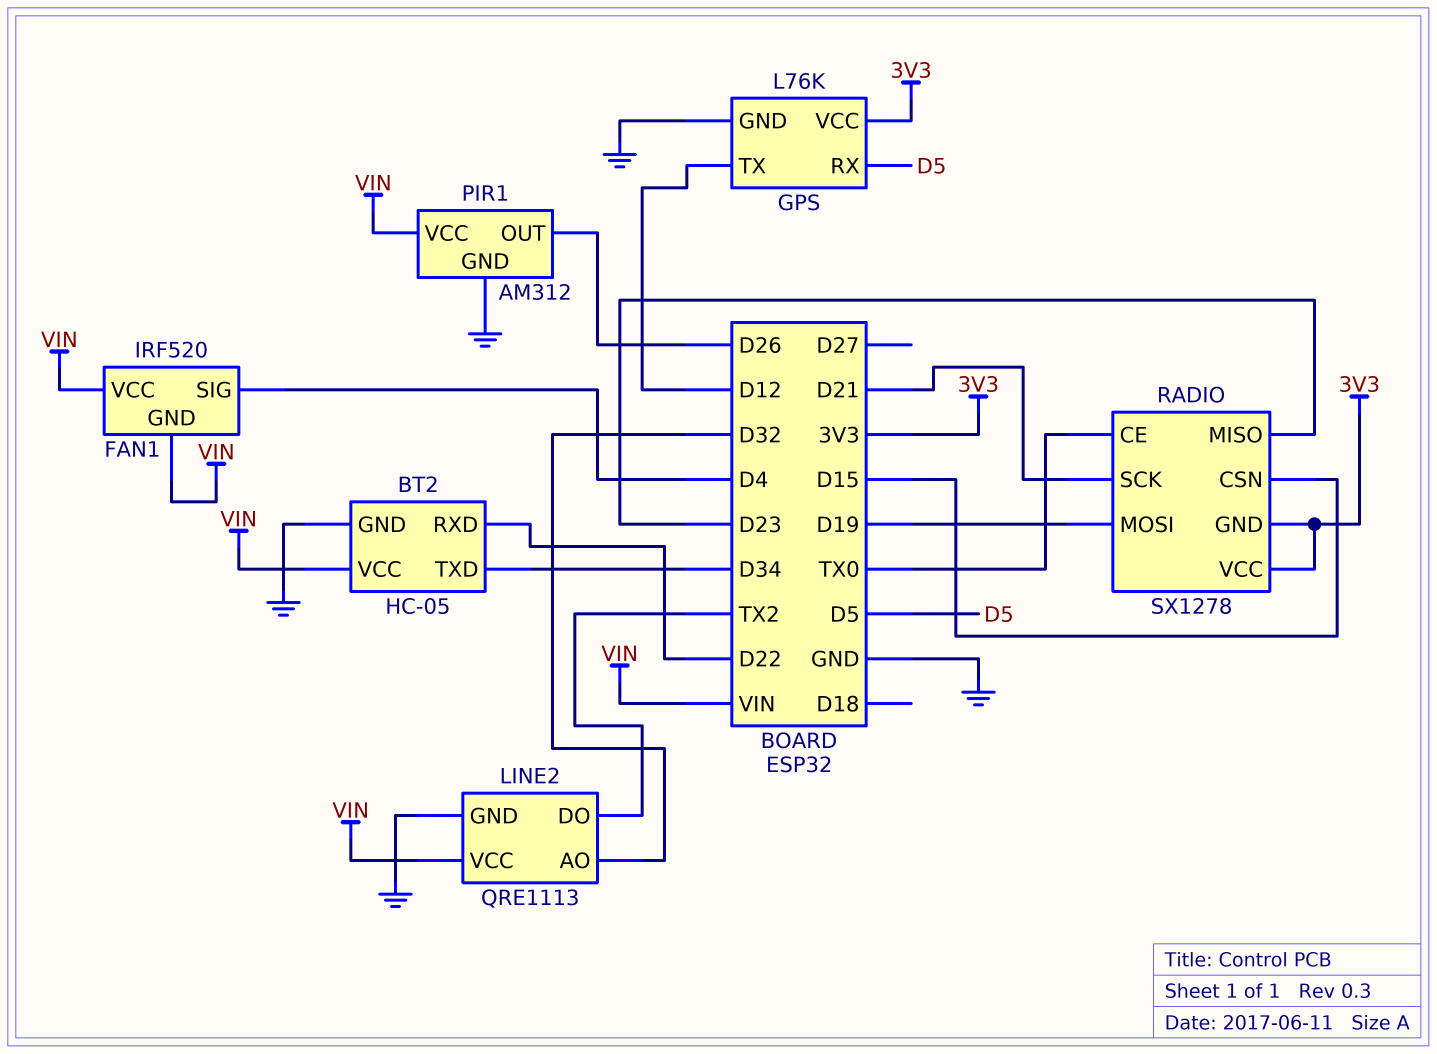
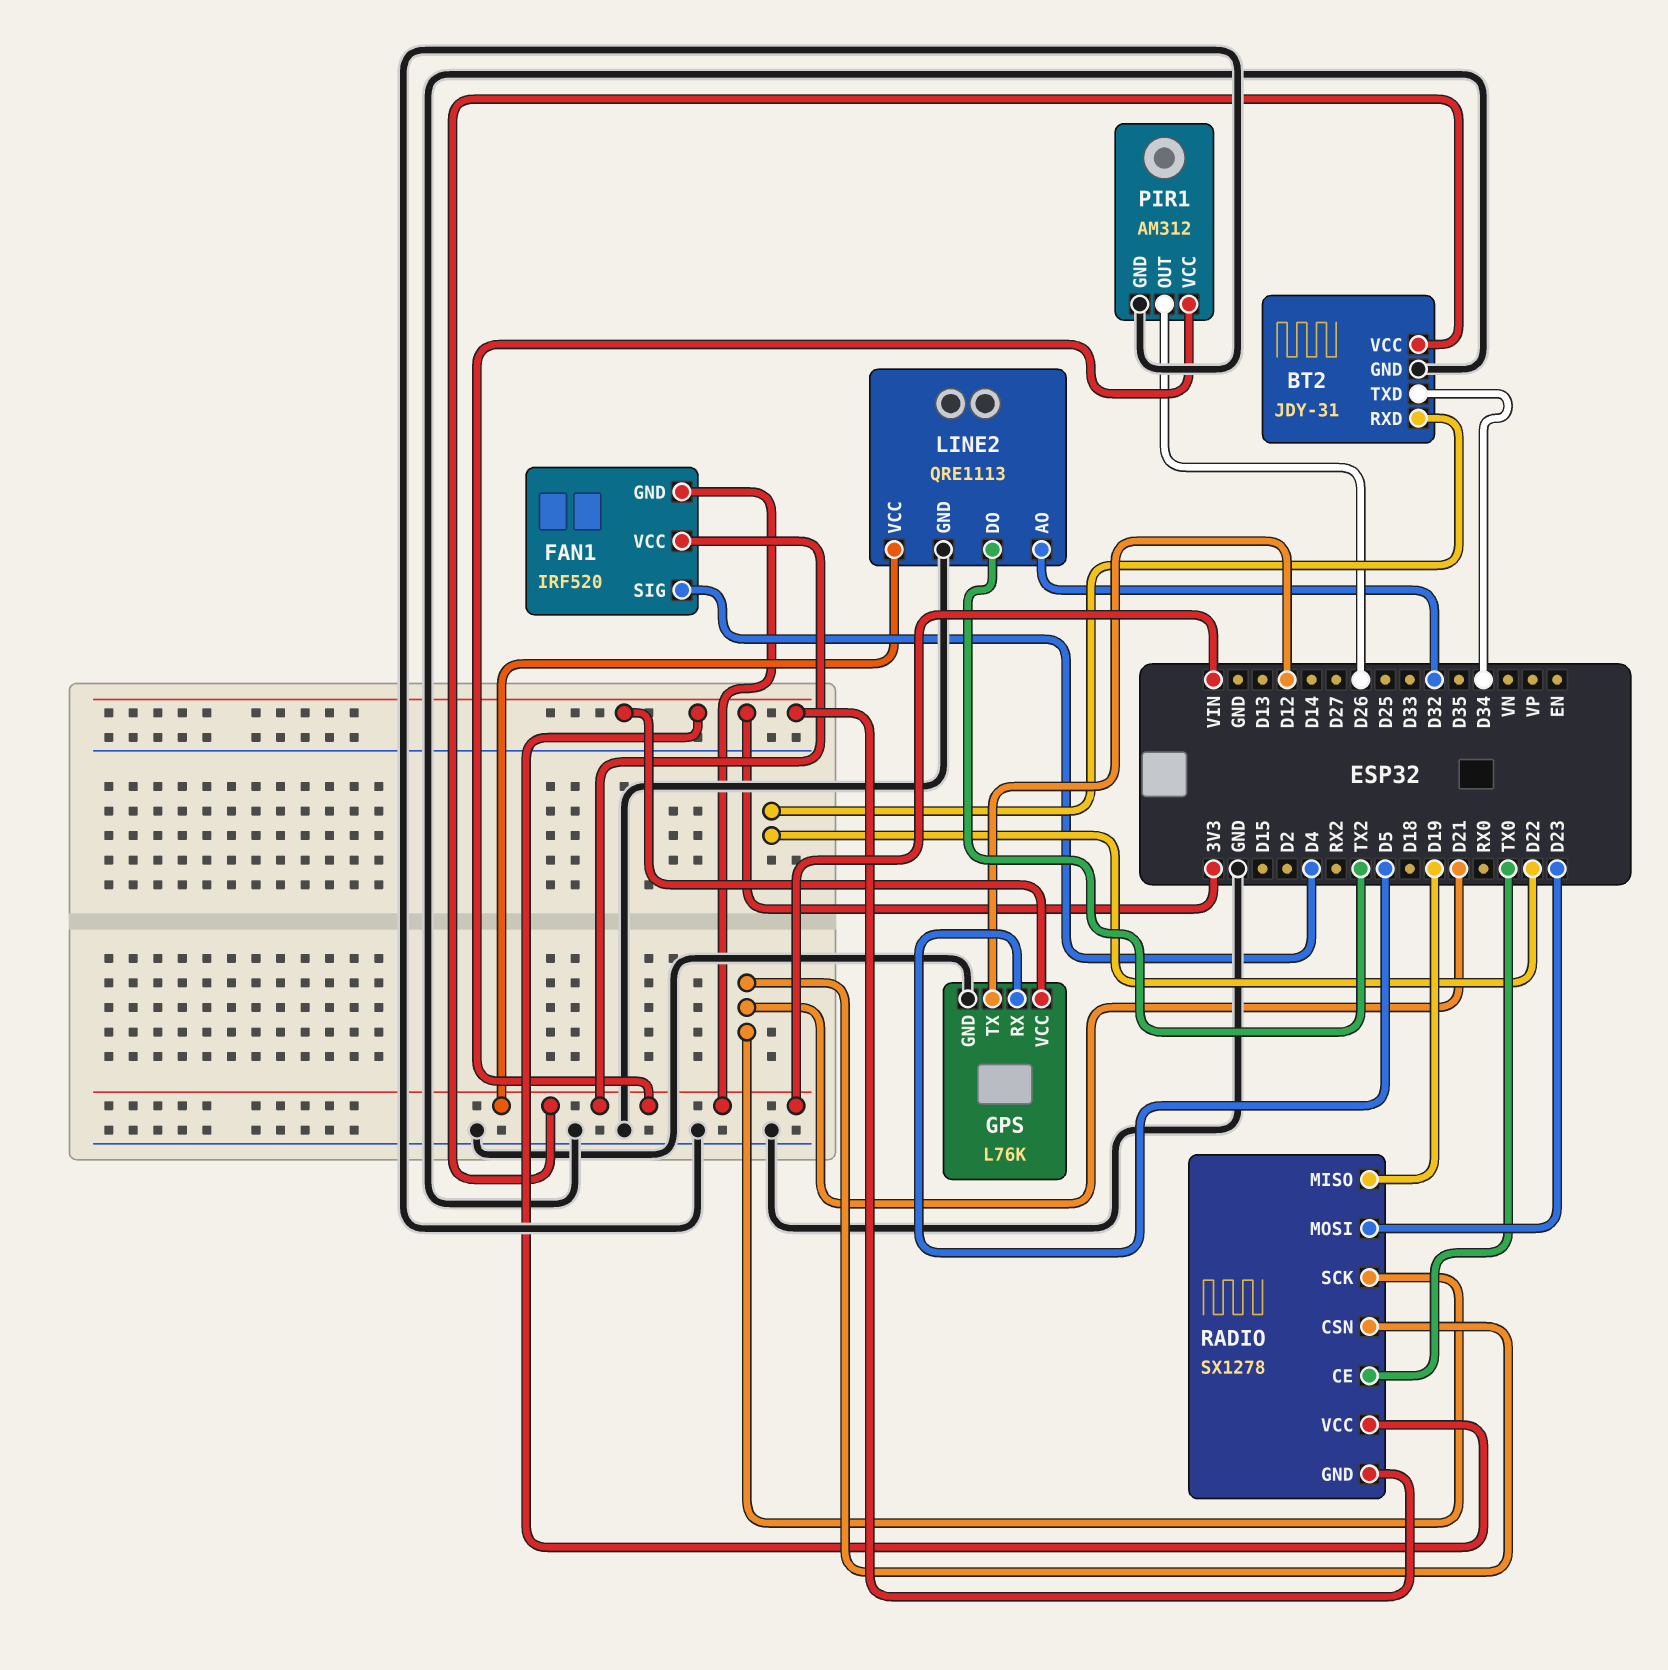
BT2: HC-05 -> JDY-31
RADIO pin CSN: D15 -> D21
RADIO pin MISO: D23 -> D19
RADIO pin MOSI: D19 -> D23

